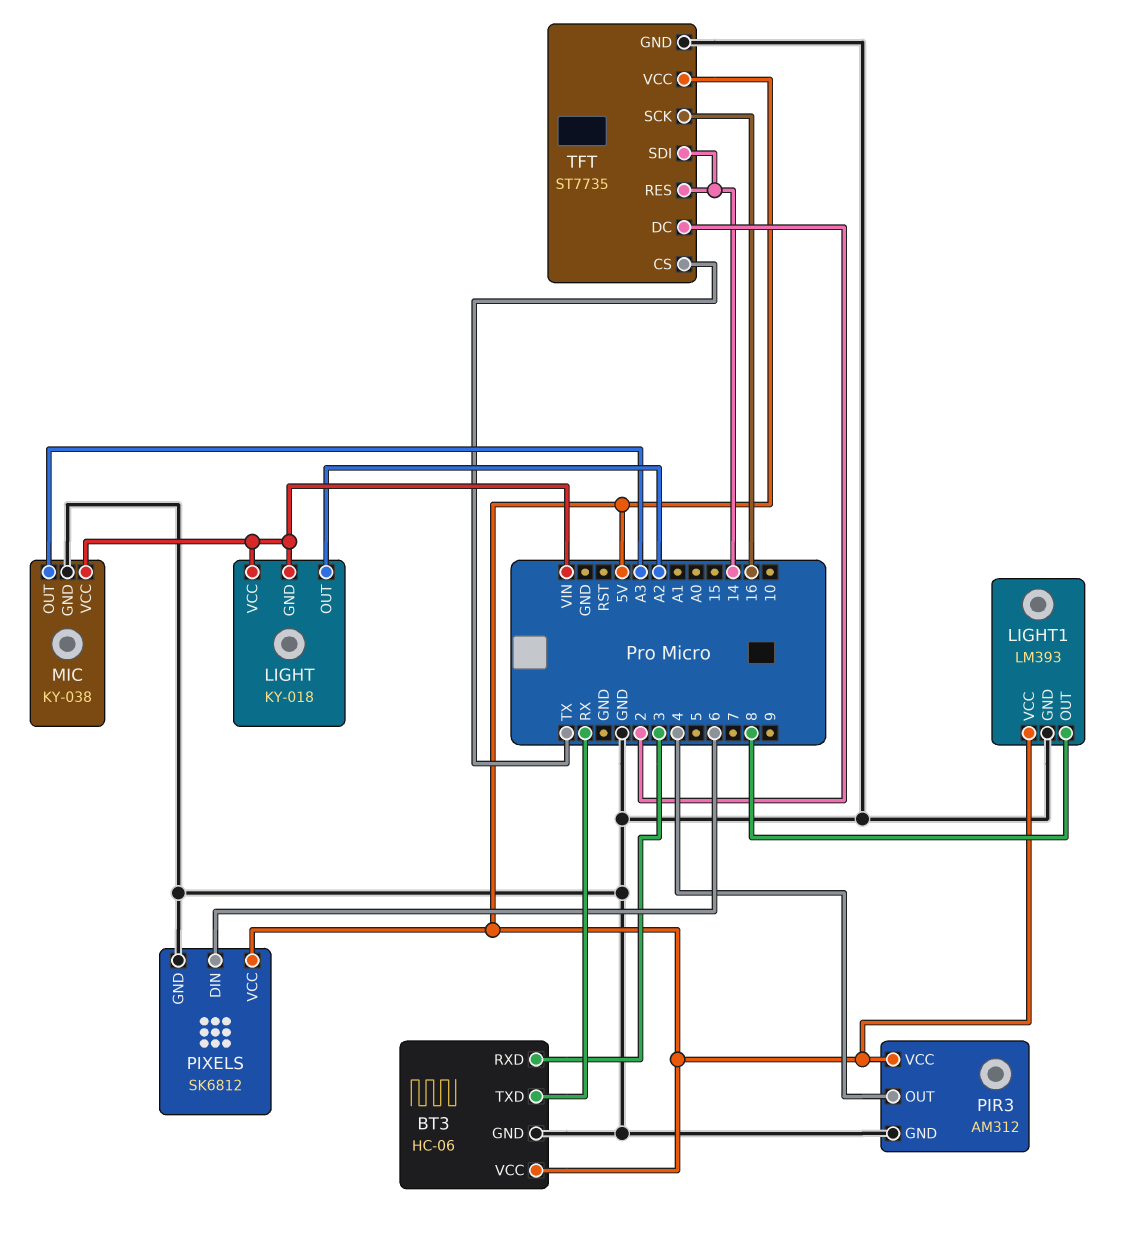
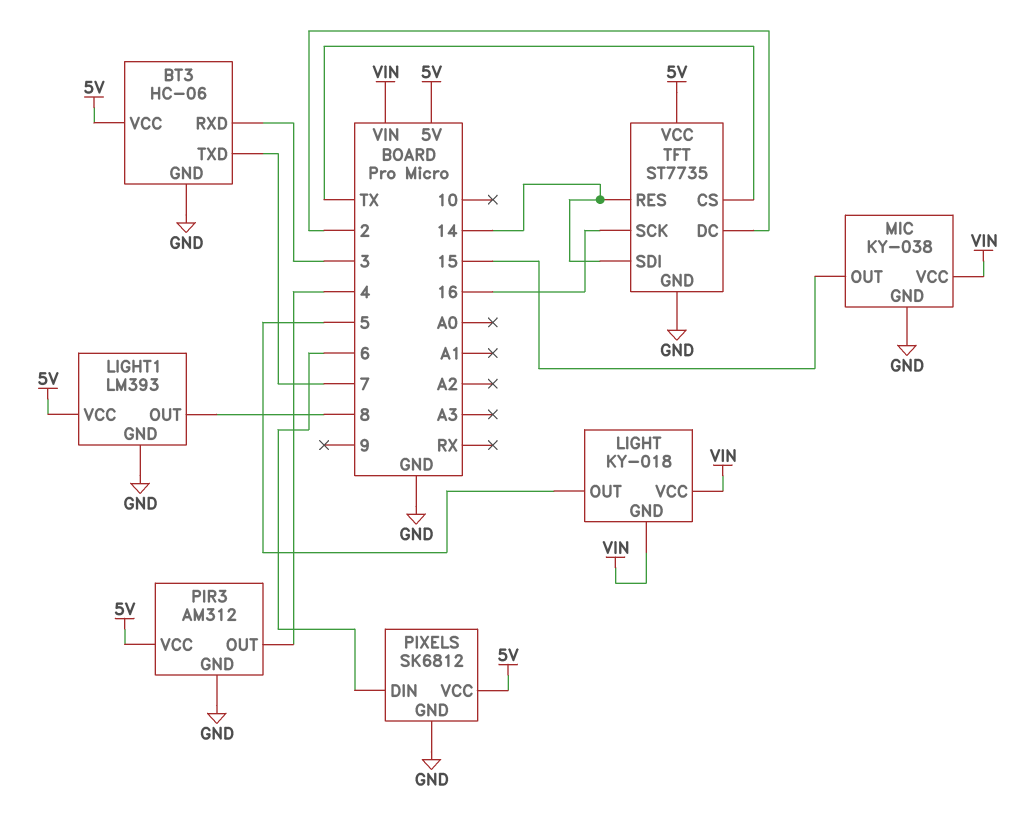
BT3 pin TXD: RX -> 7
LIGHT pin OUT: A2 -> 5
MIC pin OUT: A3 -> 15

